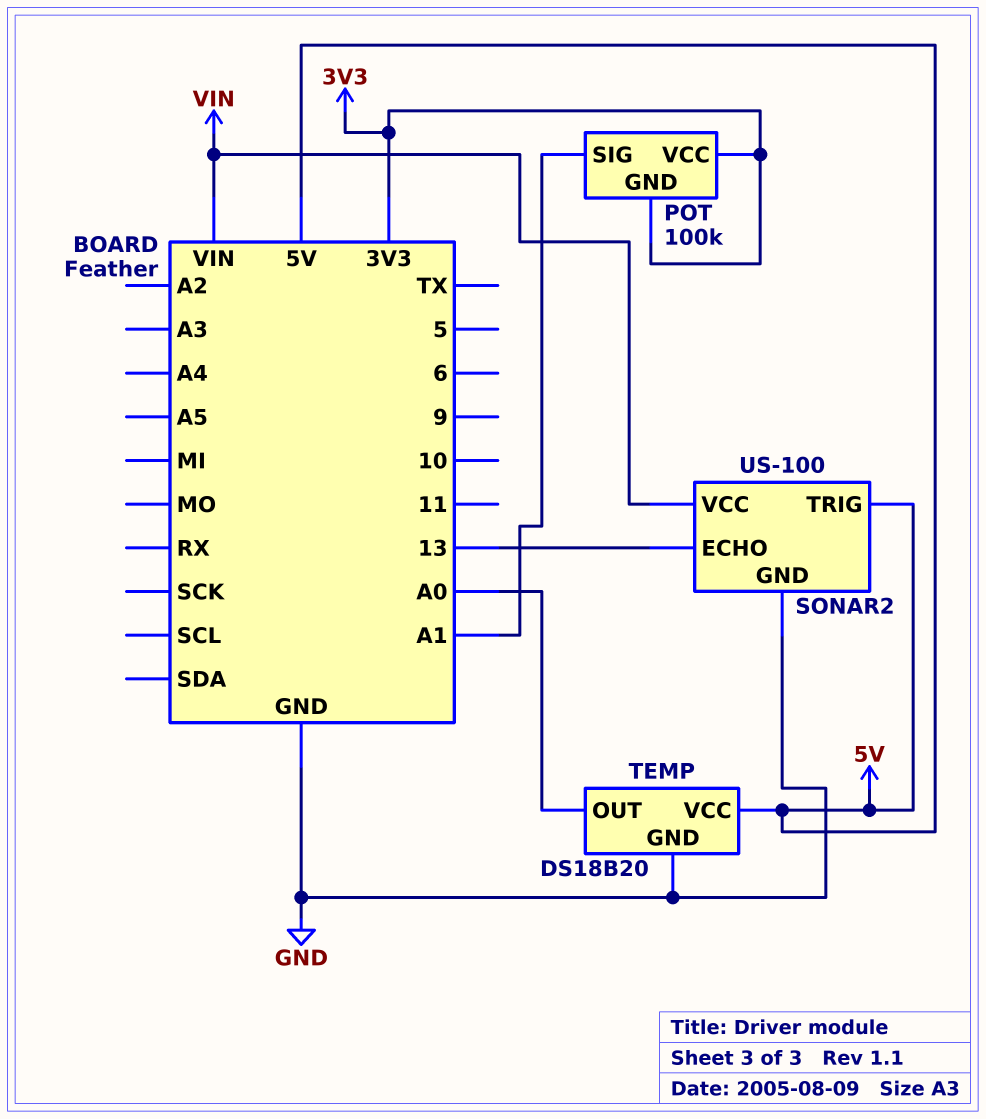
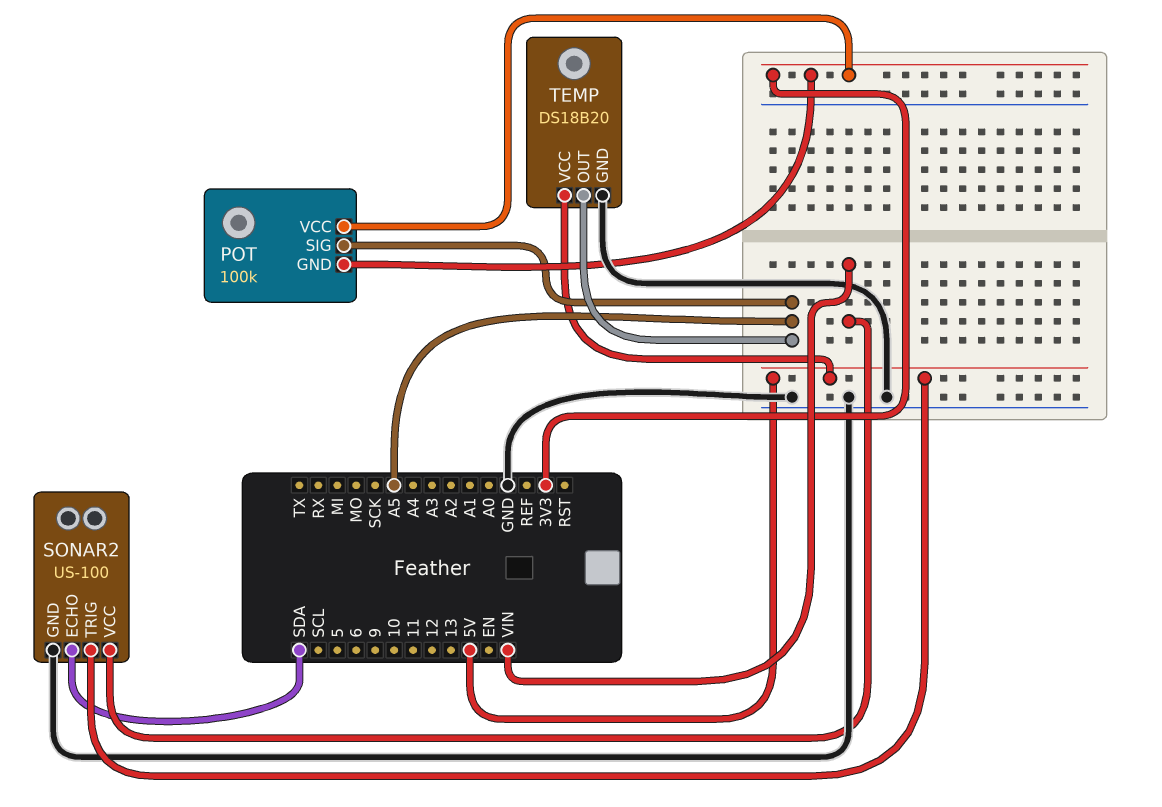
POT pin SIG: A1 -> A5
SONAR2 pin ECHO: 13 -> SDA
TEMP pin OUT: A0 -> A5

